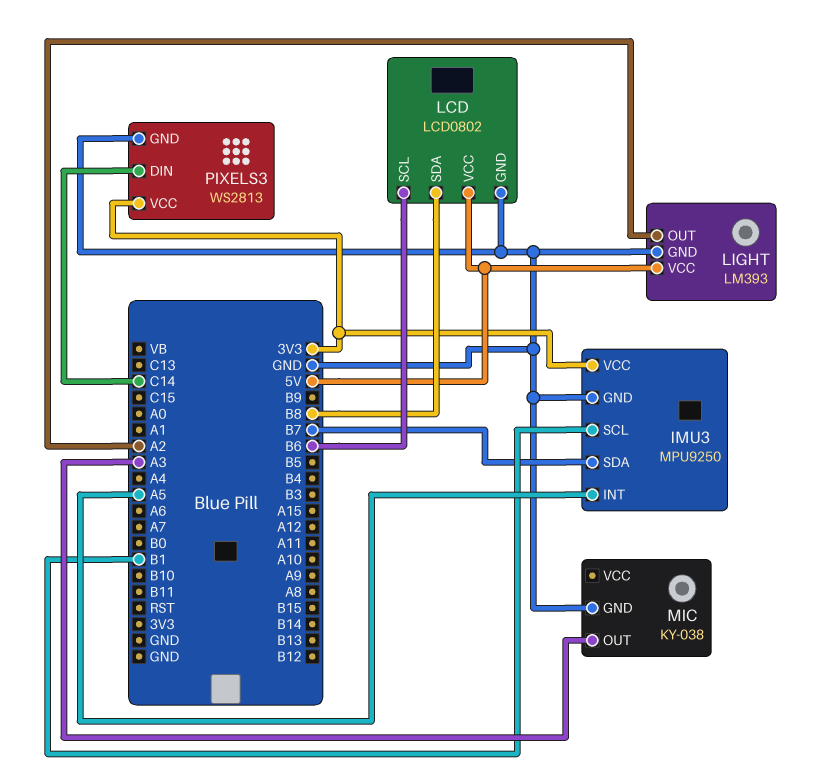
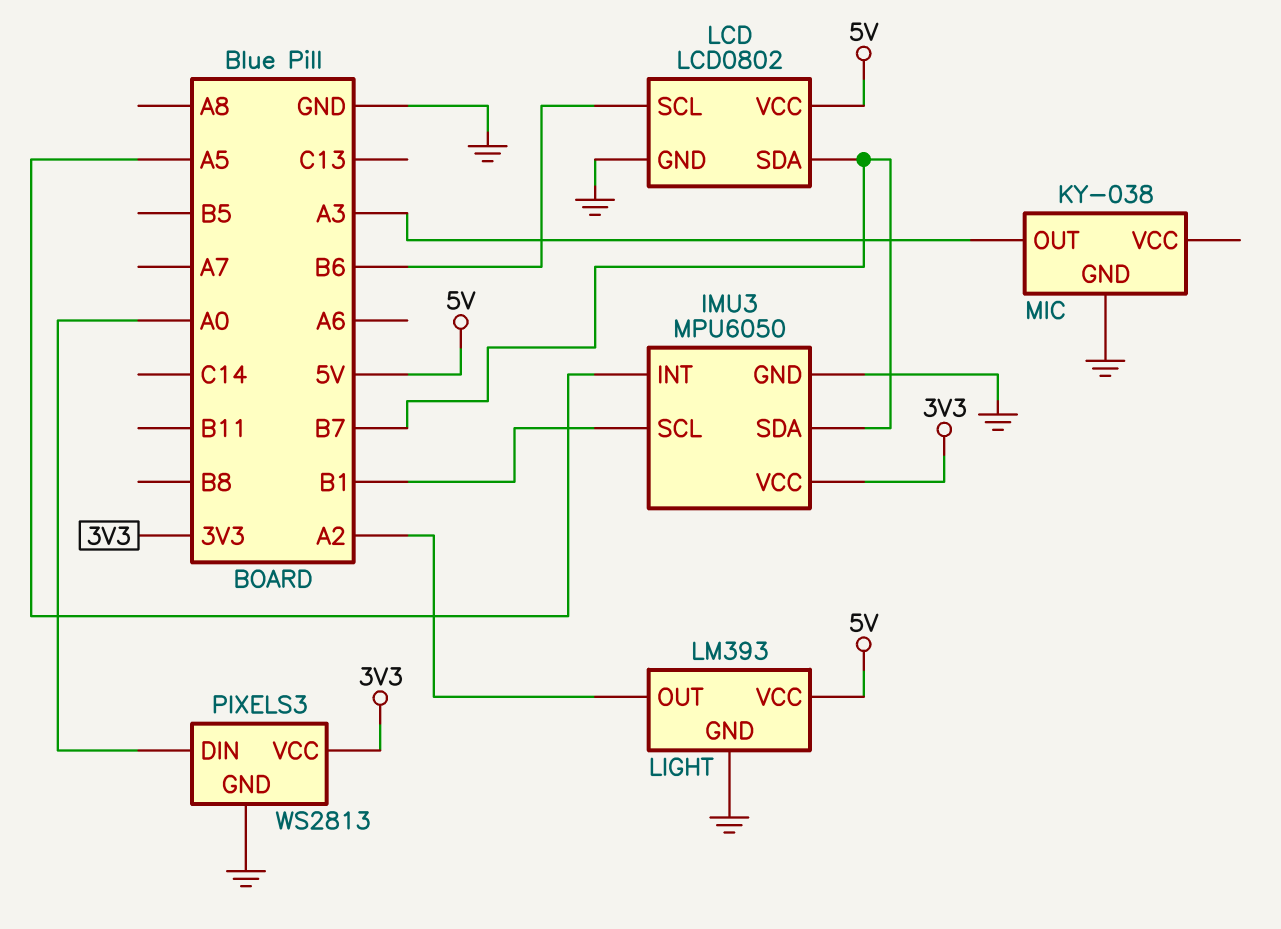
IMU3: MPU9250 -> MPU6050
LCD pin SDA: B8 -> B7
PIXELS3 pin DIN: C14 -> A0

